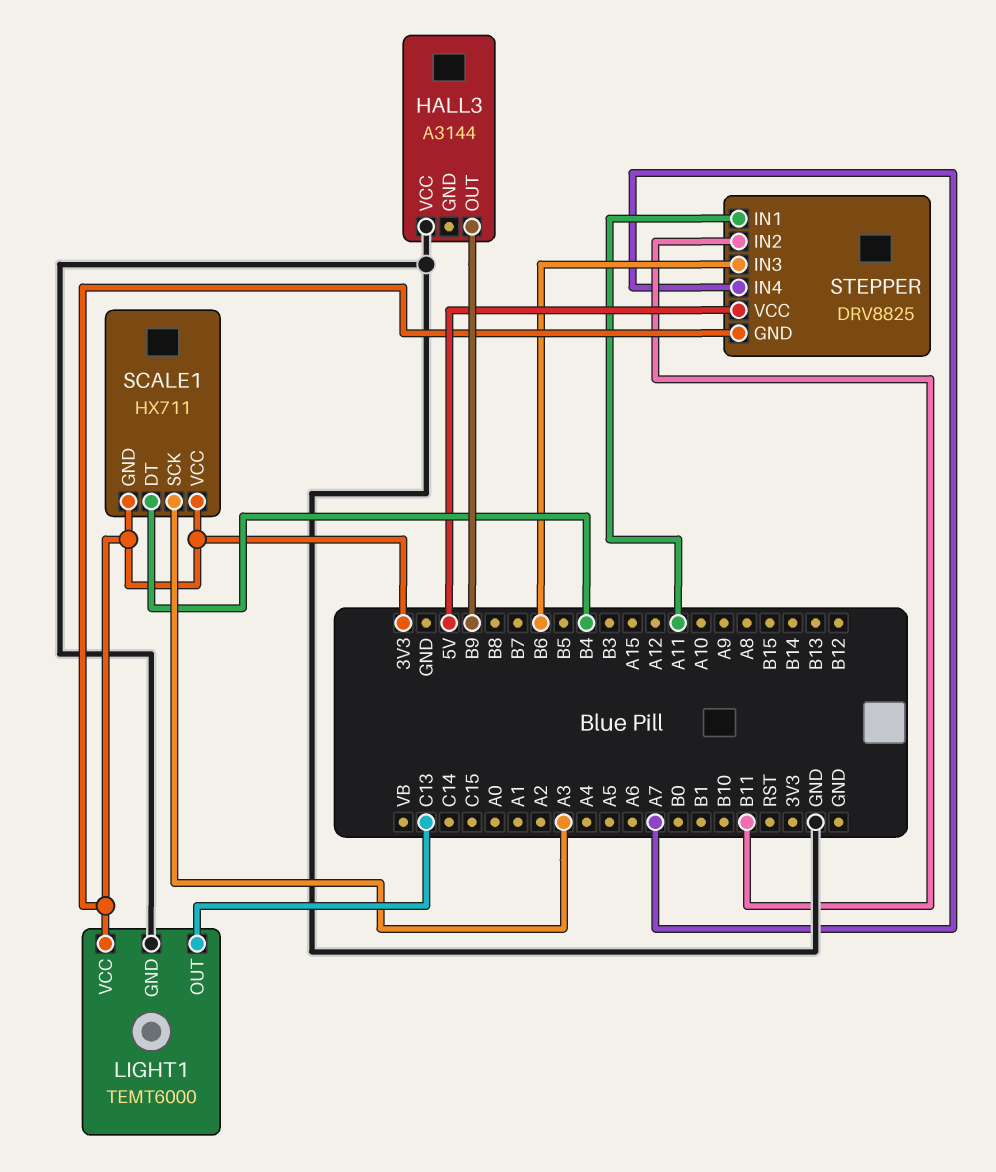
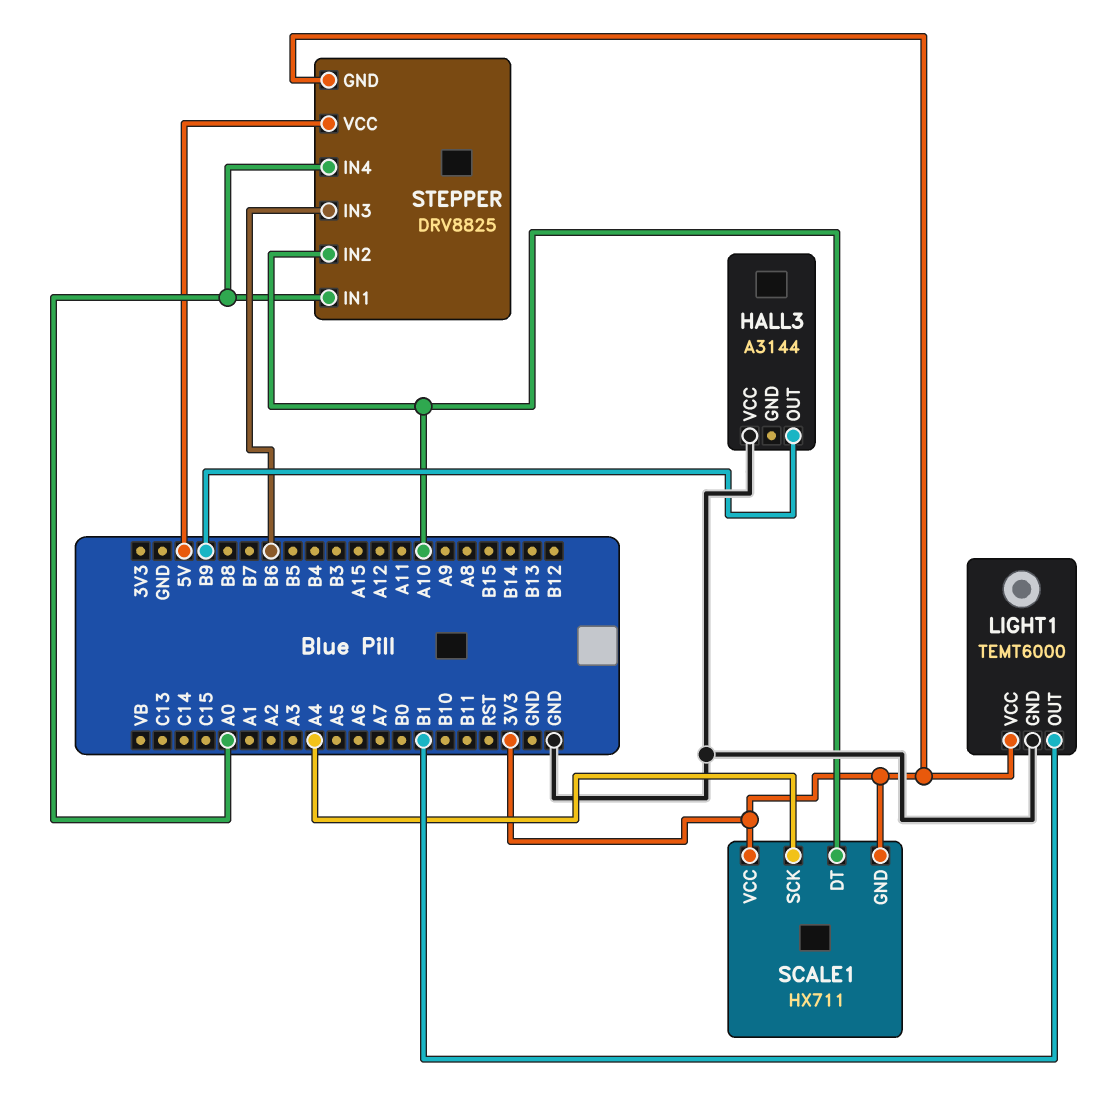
LIGHT1 pin OUT: C13 -> B1
SCALE1 pin DT: B4 -> A10
SCALE1 pin SCK: A3 -> A4
STEPPER pin IN1: A11 -> A0
STEPPER pin IN2: B11 -> A10
STEPPER pin IN4: A7 -> A0

